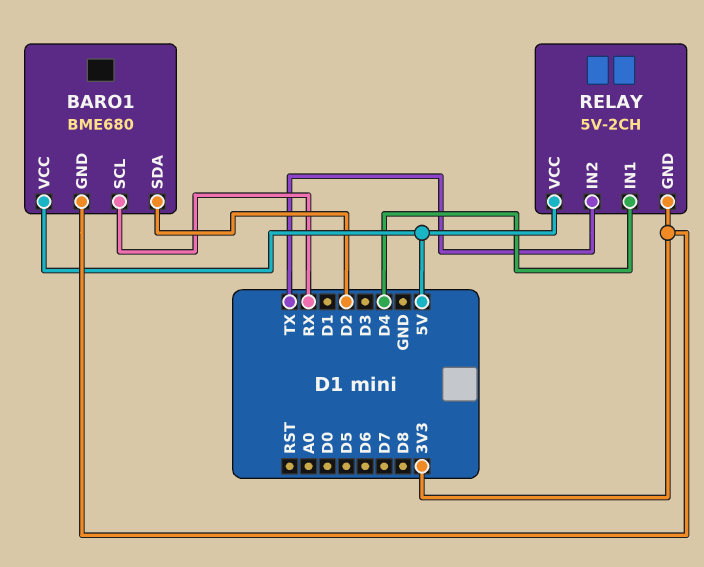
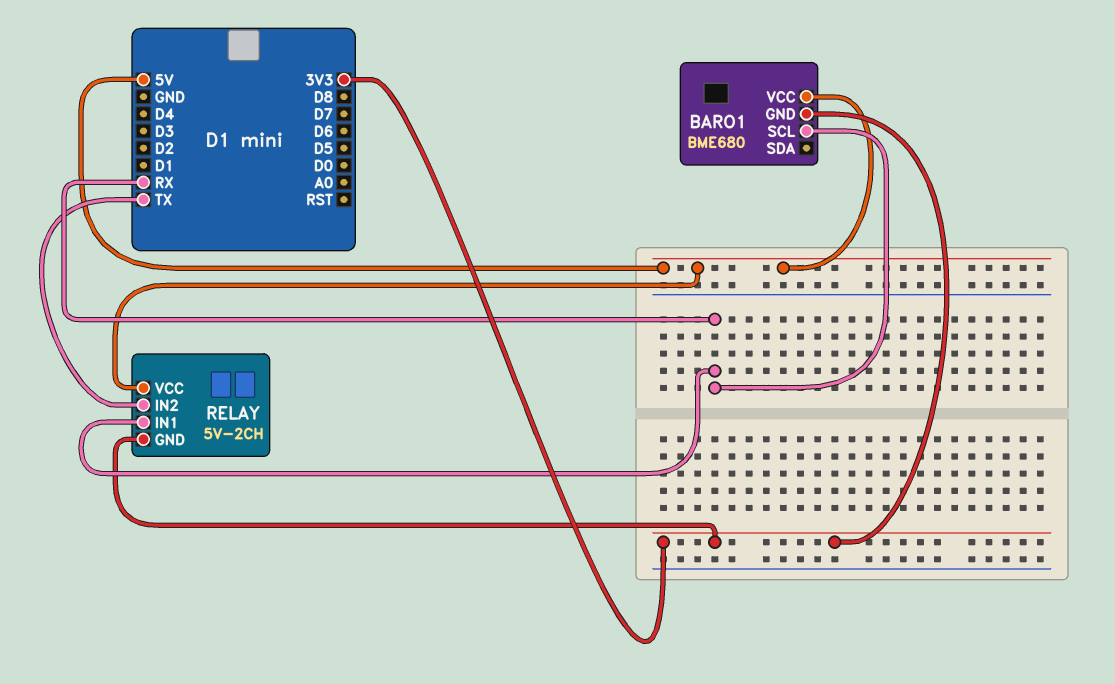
BARO1 pin SDA: D2 -> none
RELAY pin IN1: D4 -> RX

